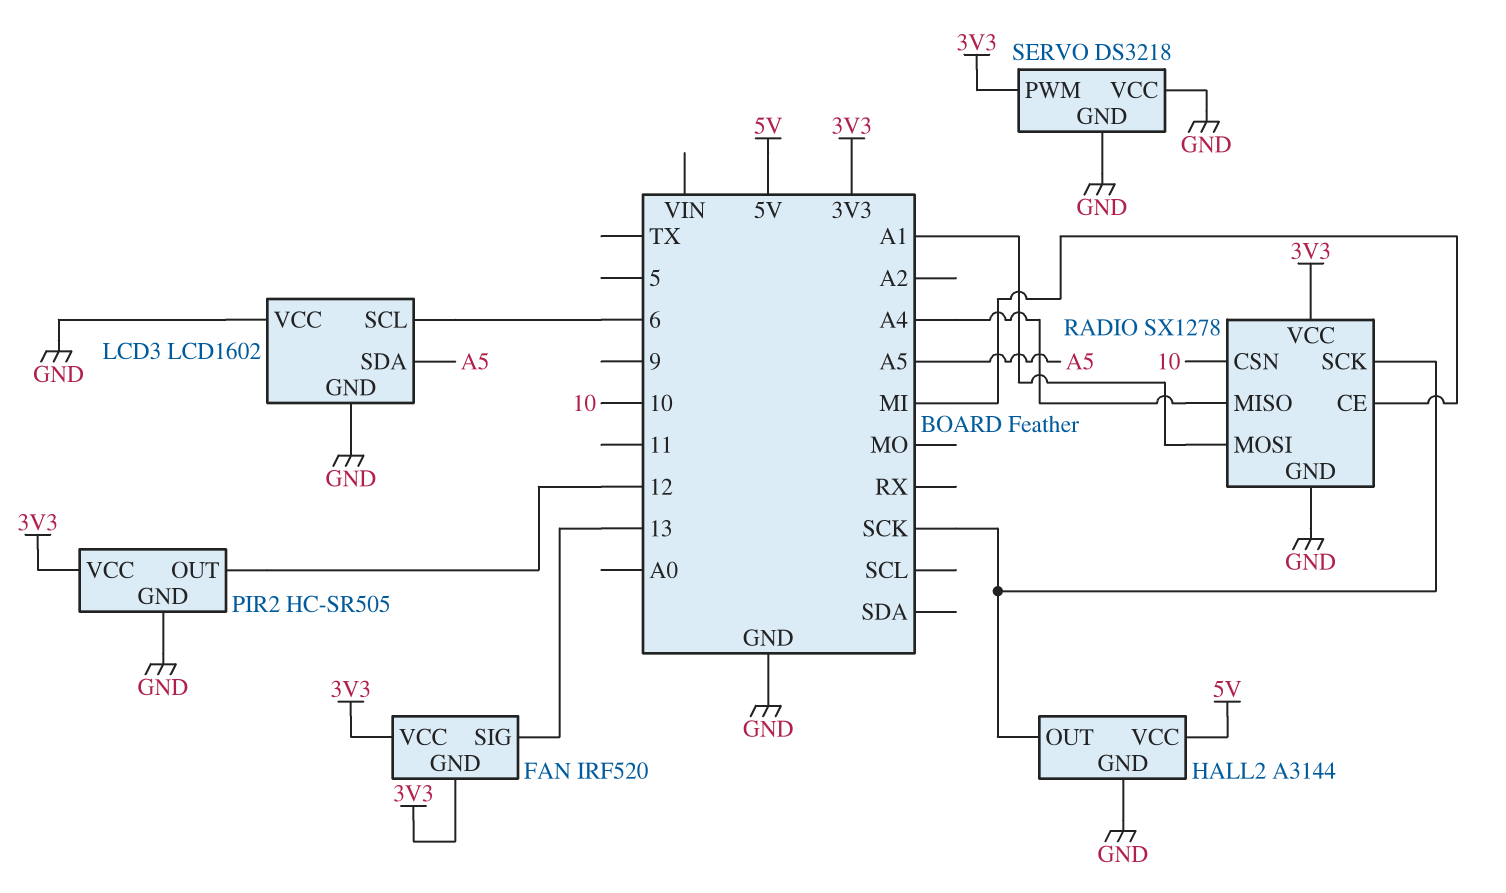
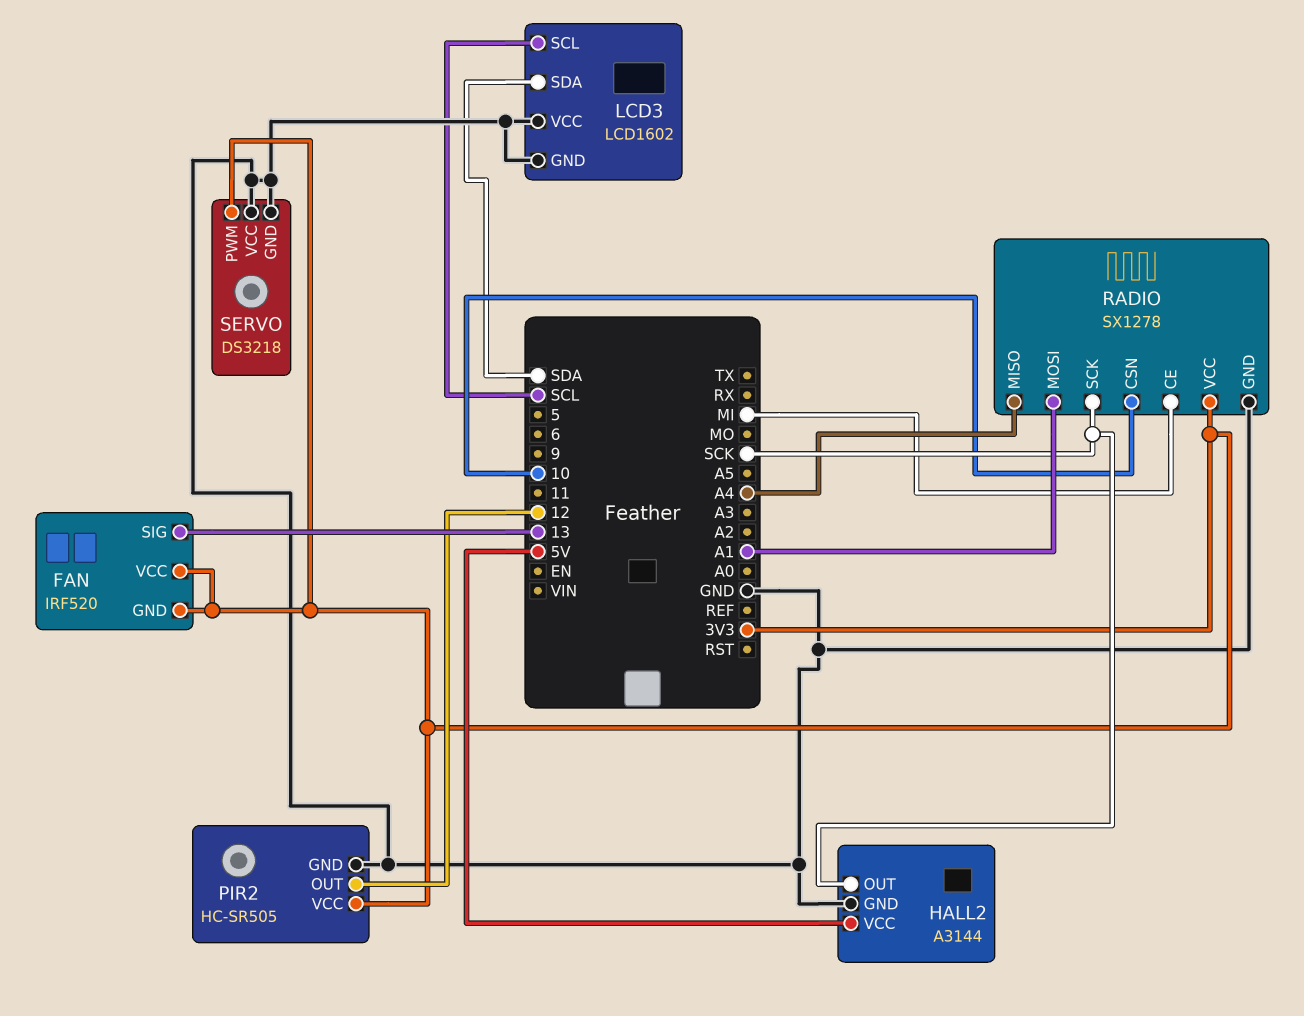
LCD3 pin SCL: 6 -> SCL
LCD3 pin SDA: A5 -> SDA

